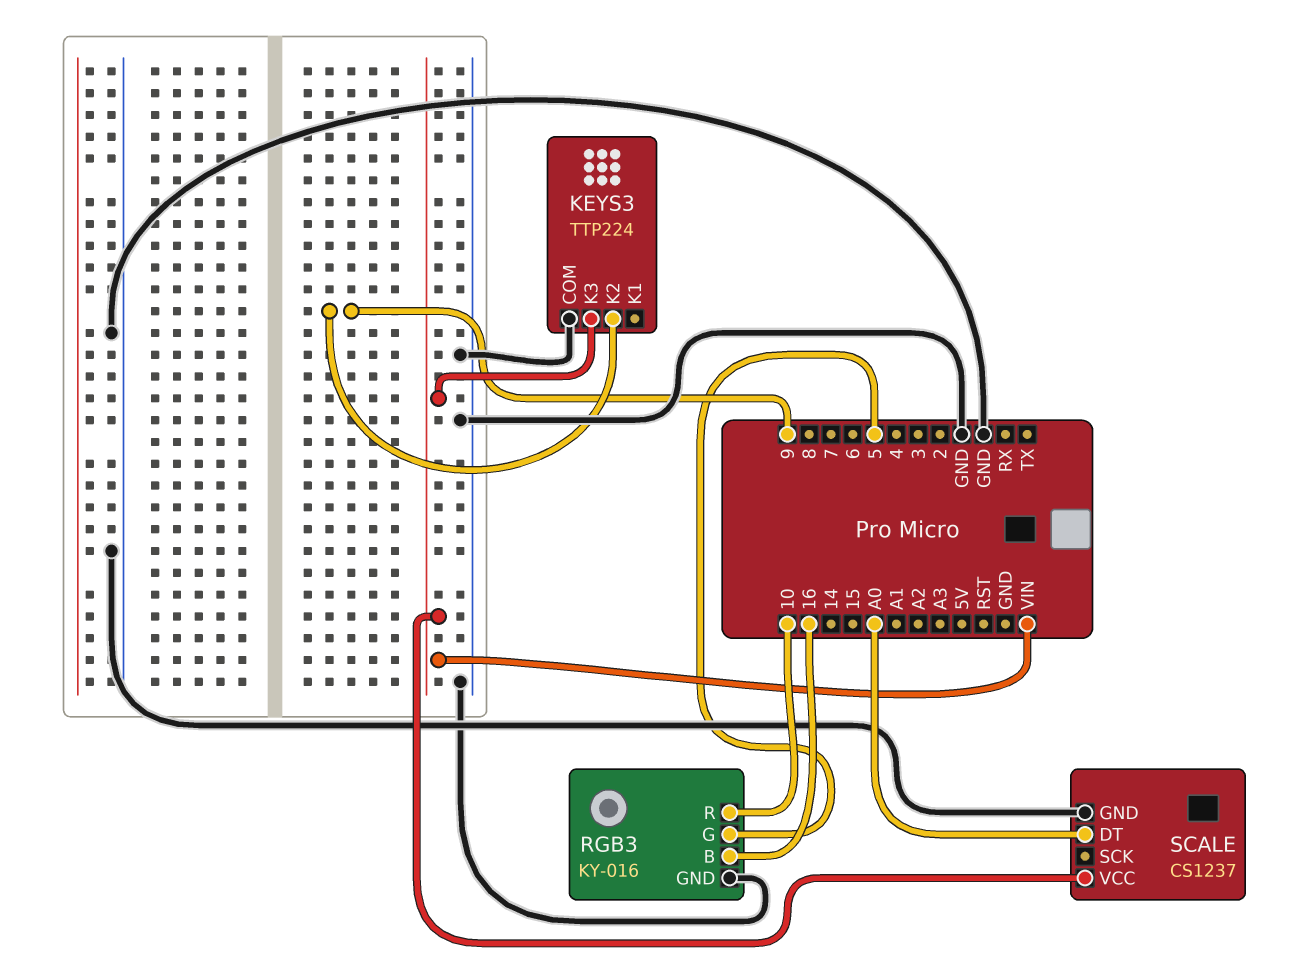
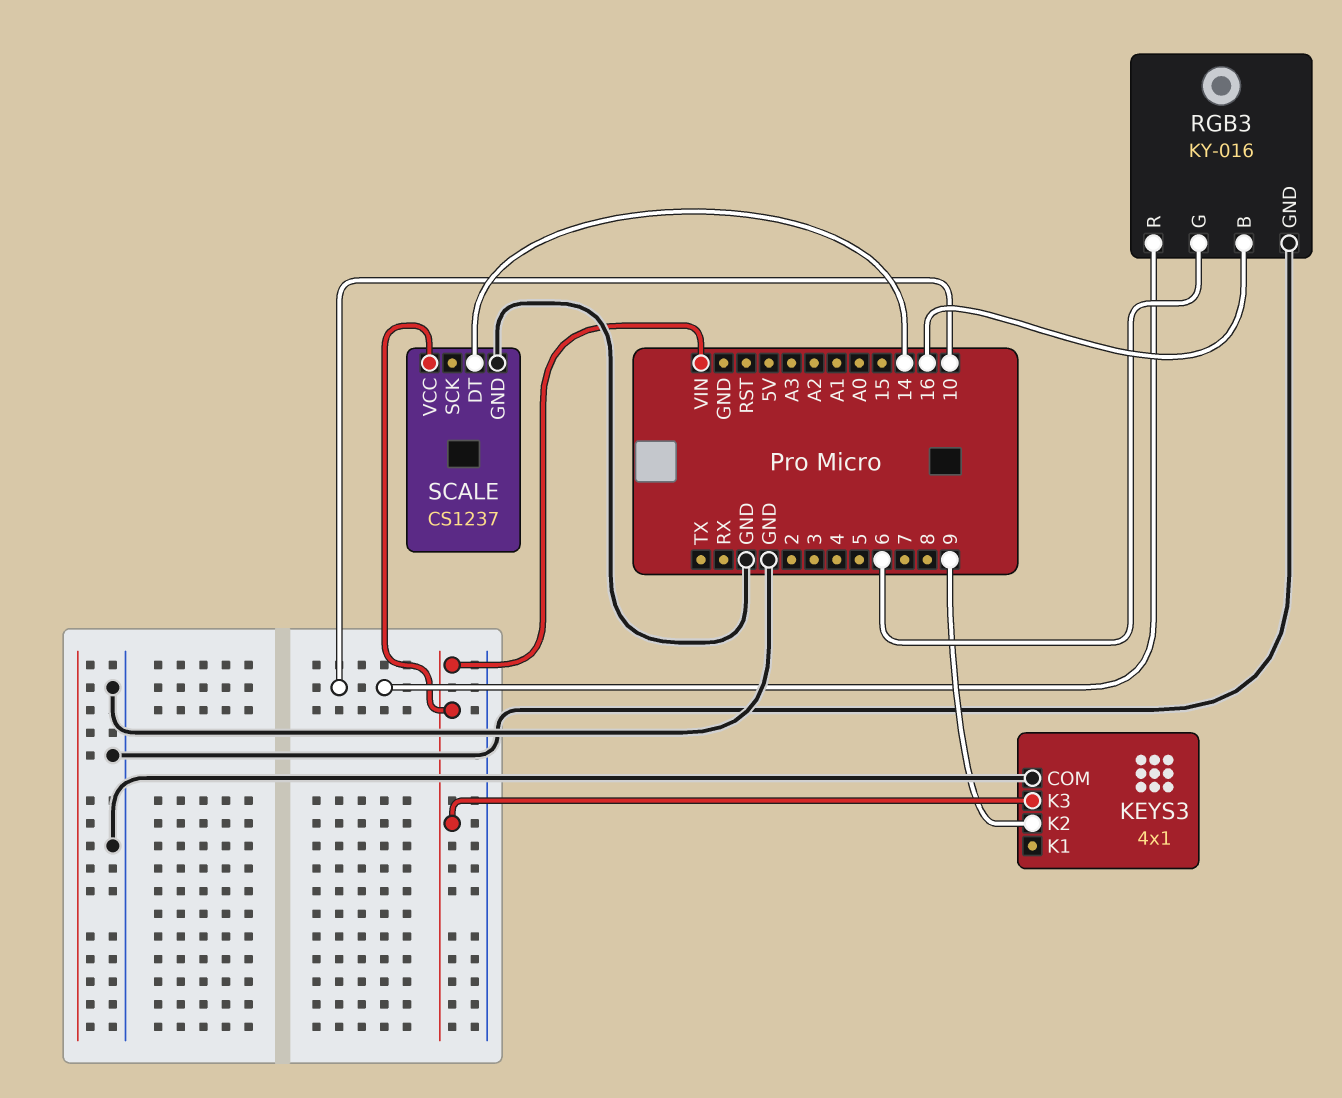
KEYS3: TTP224 -> 4x1
RGB3 pin G: 5 -> 6
SCALE pin DT: A0 -> 14

